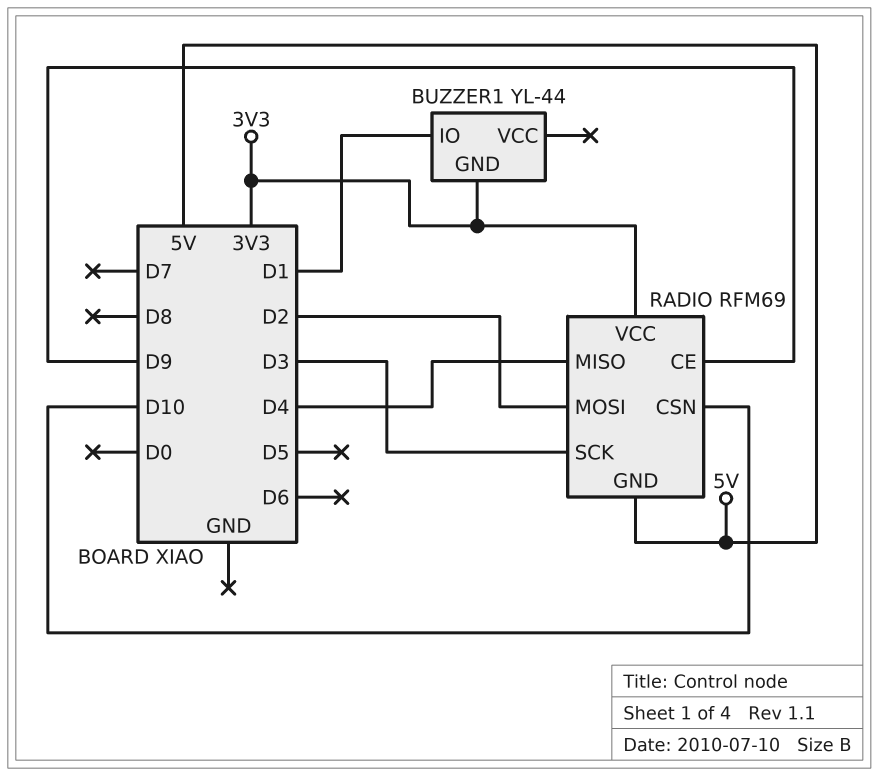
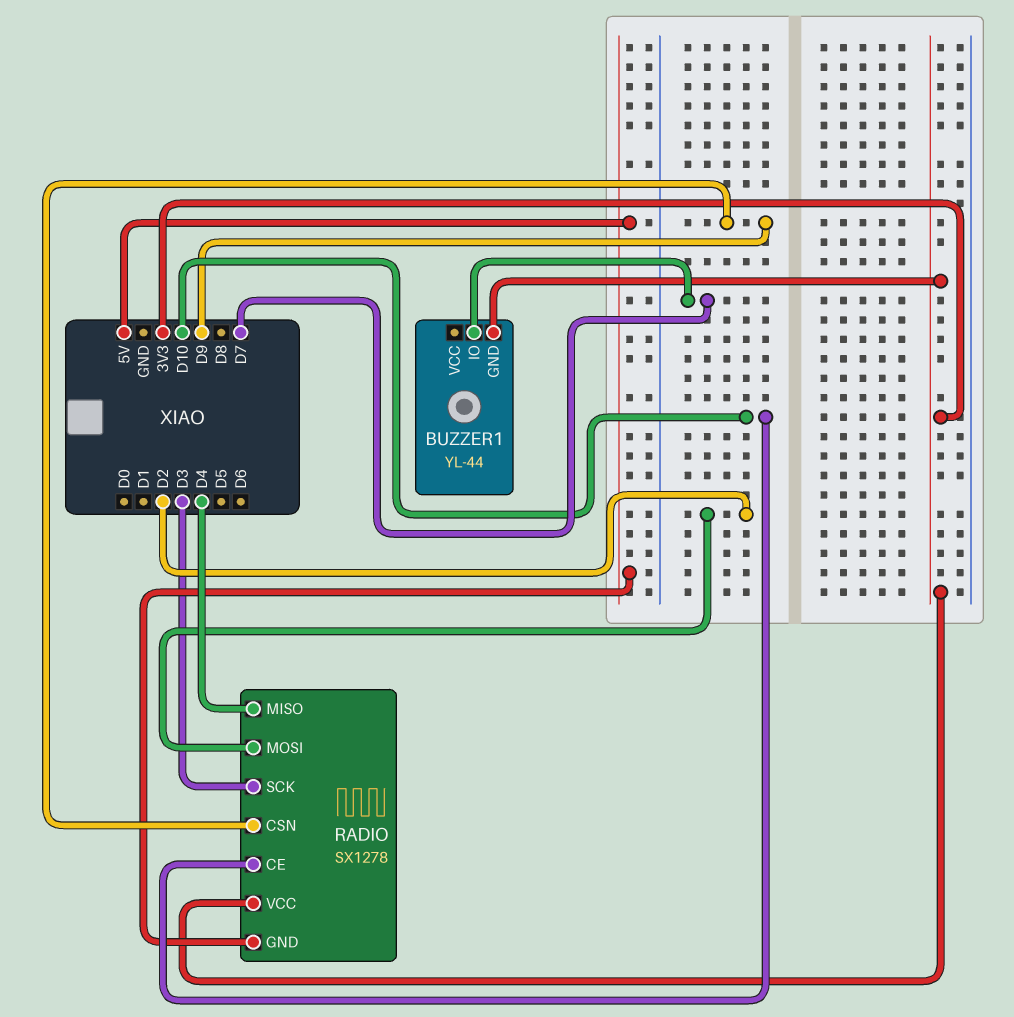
BUZZER1 pin IO: D1 -> D7
RADIO: RFM69 -> SX1278
RADIO pin CE: D9 -> D10
RADIO pin CSN: D10 -> D9

